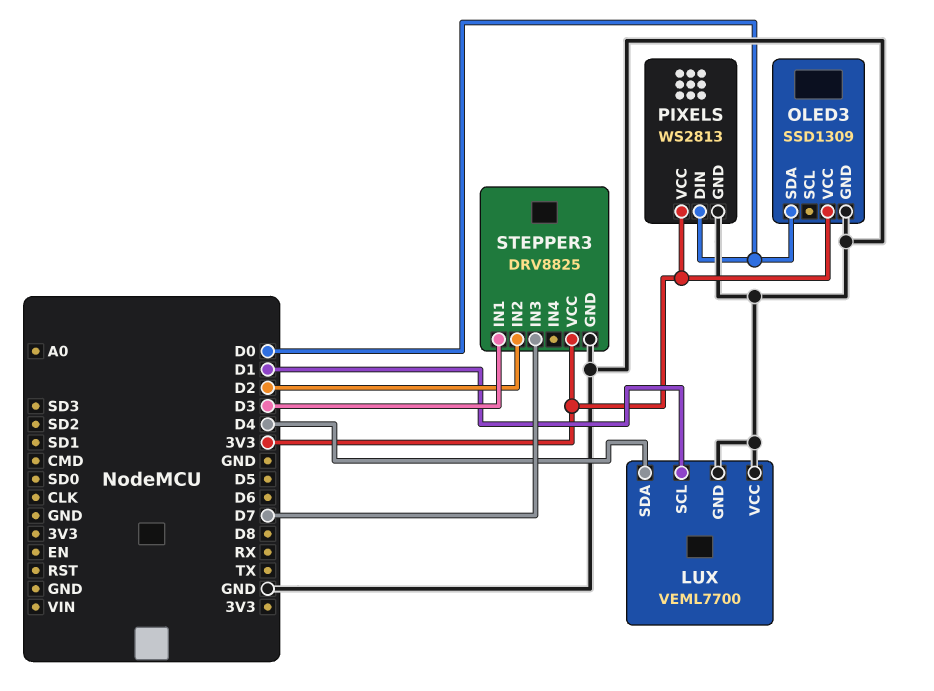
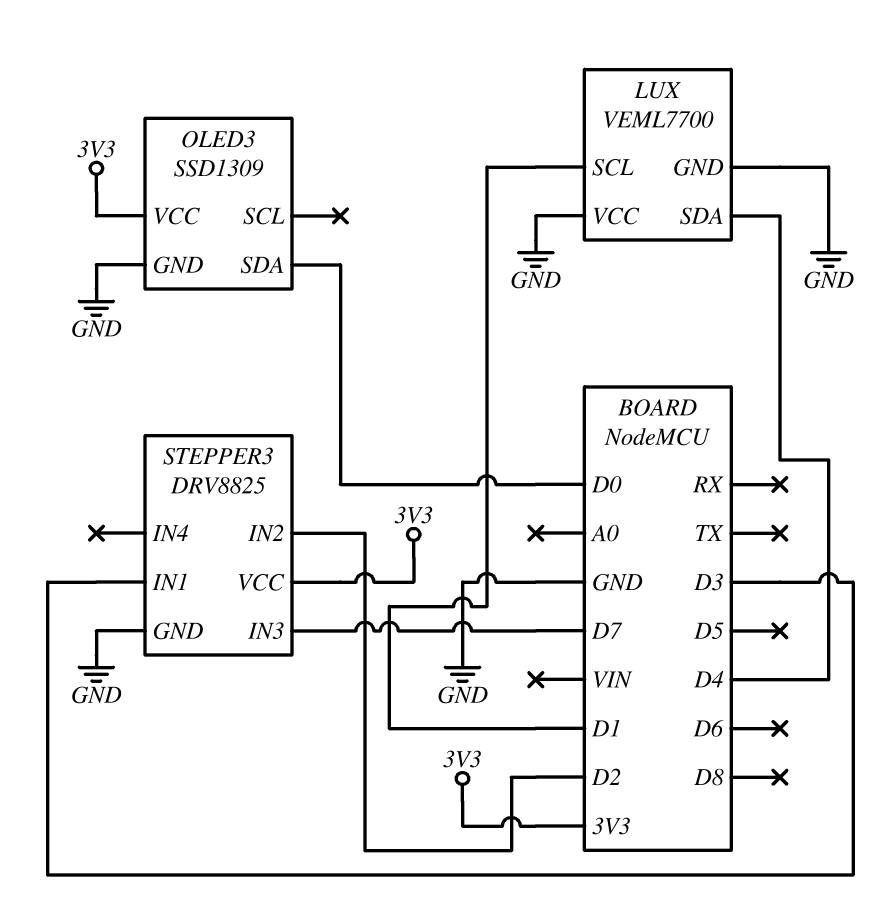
PIXELS: WS2813 -> none
PIXELS pin DIN: D0 -> none
PIXELS pin GND: GND -> none
PIXELS pin VCC: 3V3 -> none

